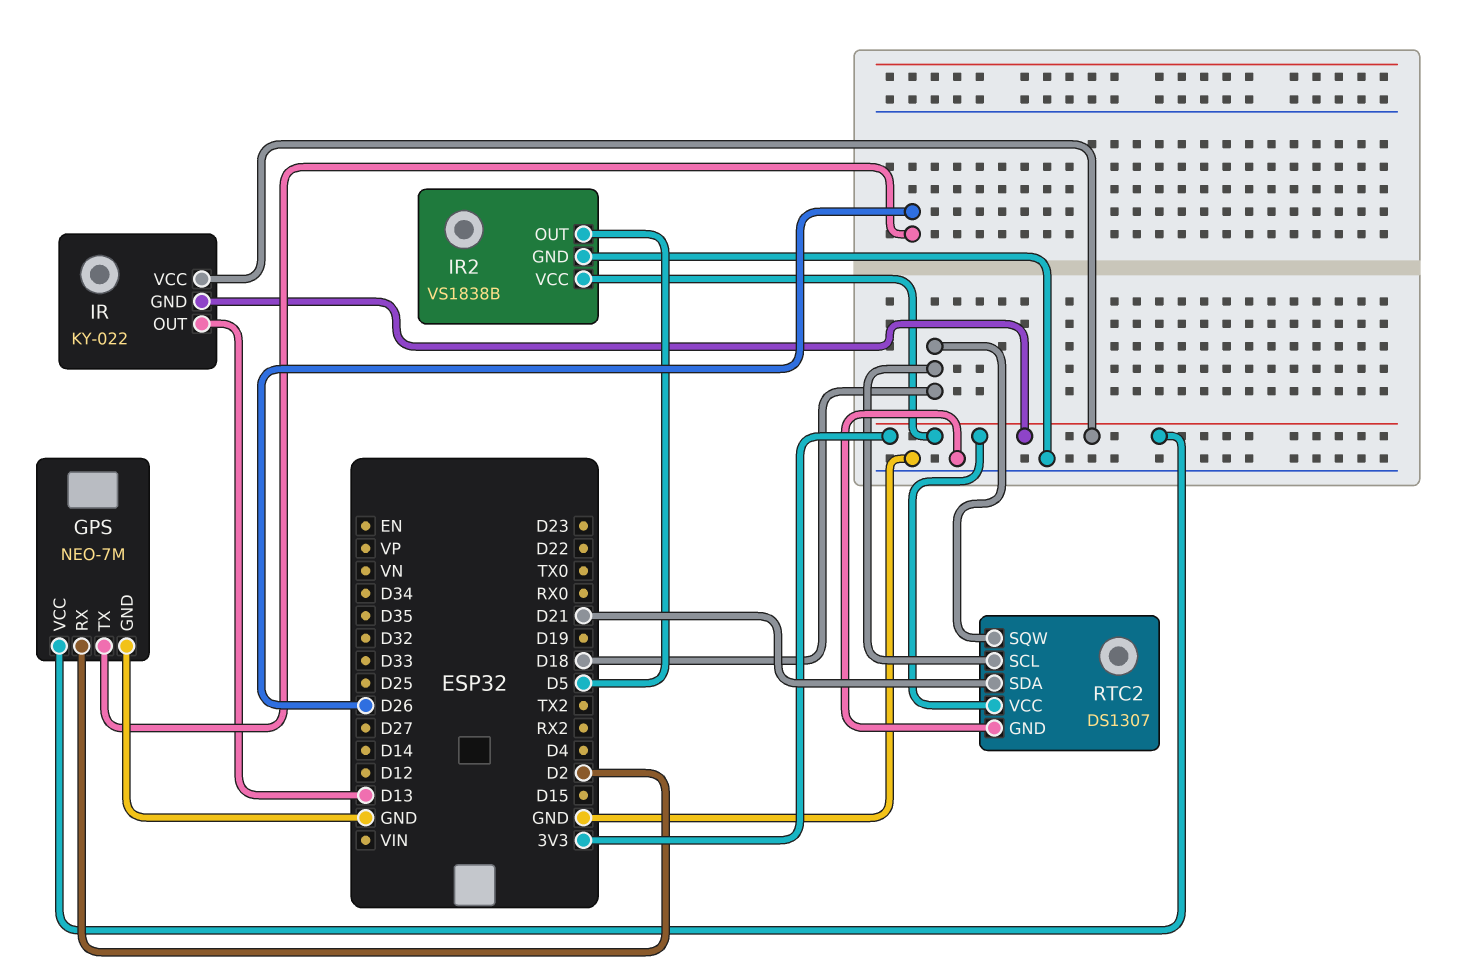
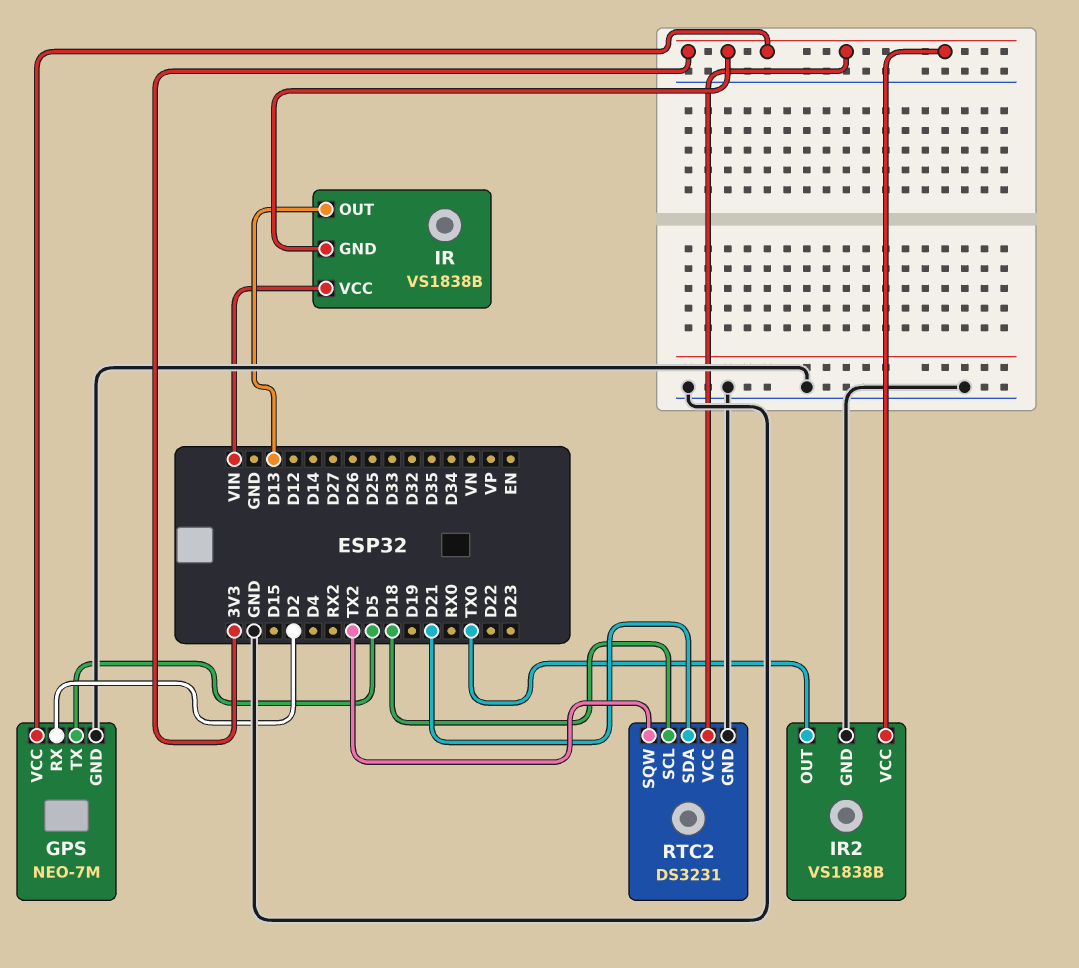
GPS pin TX: D26 -> D5
IR: KY-022 -> VS1838B
IR pin VCC: 3V3 -> VIN
IR2 pin OUT: D5 -> TX0
RTC2: DS1307 -> DS3231
RTC2 pin SQW: D18 -> TX2

